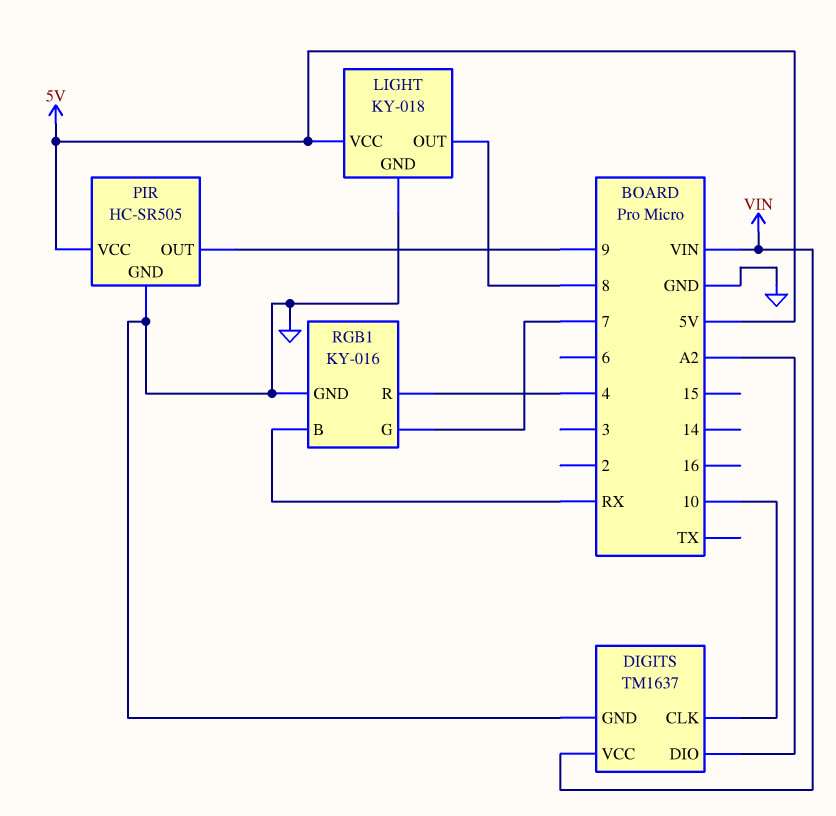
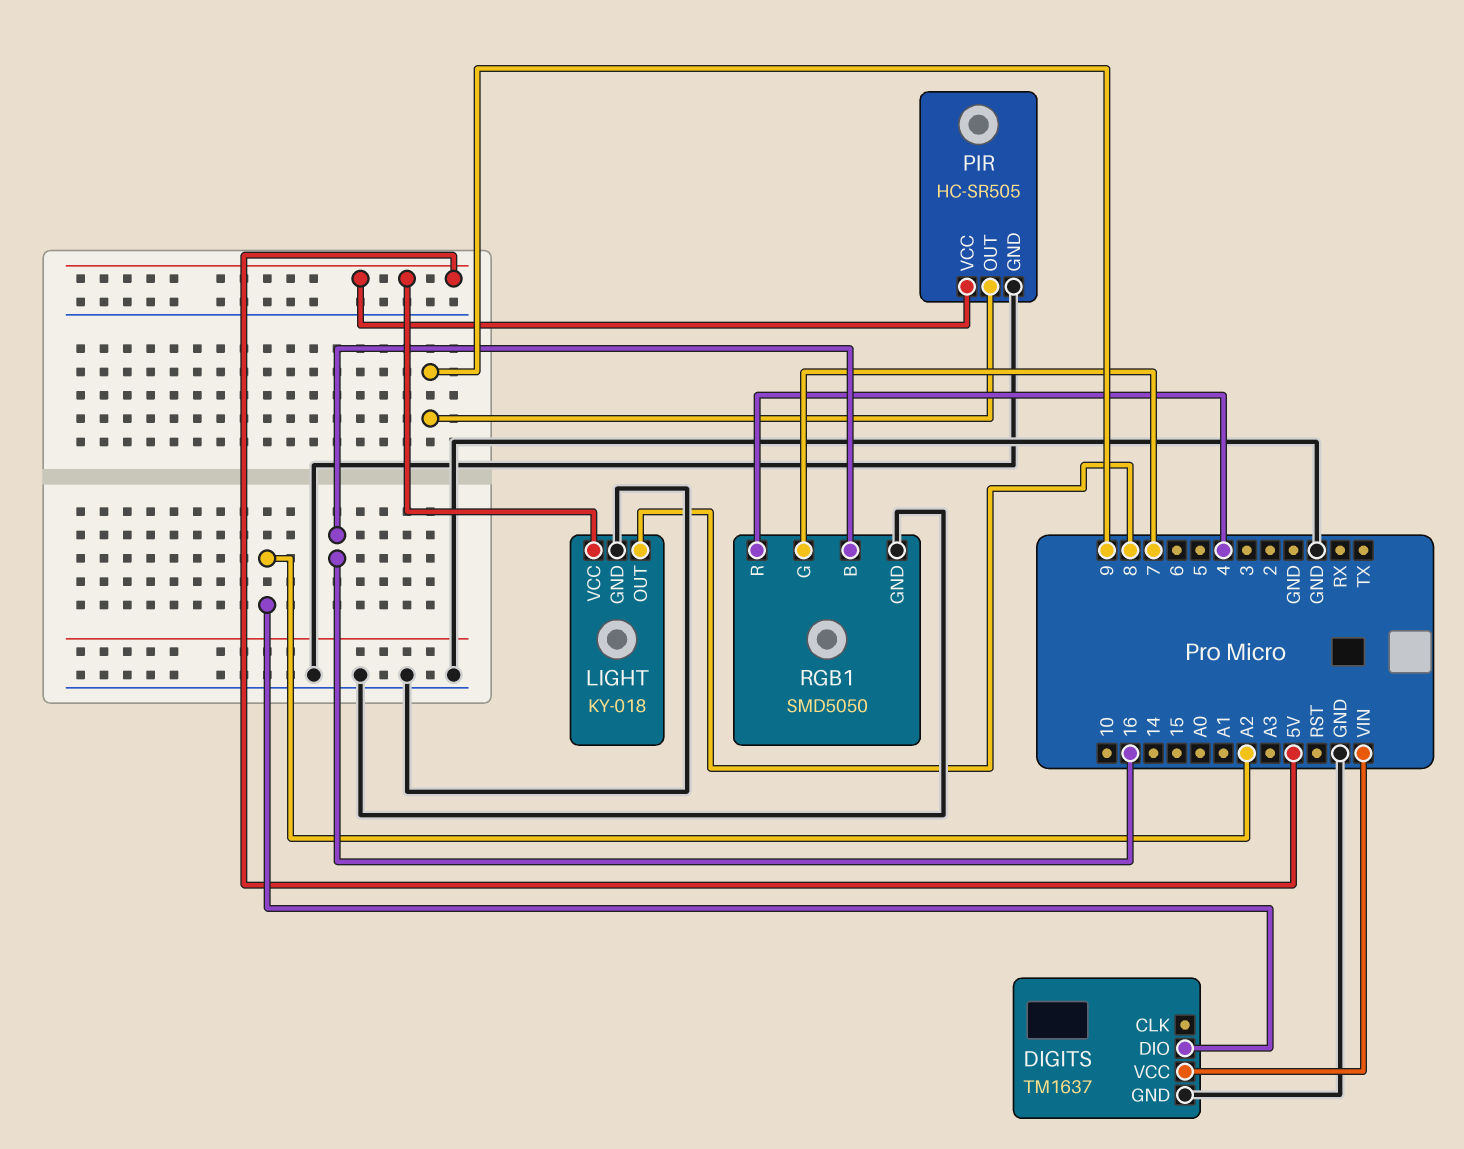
DIGITS pin CLK: 10 -> none
RGB1: KY-016 -> SMD5050
RGB1 pin B: RX -> 16

